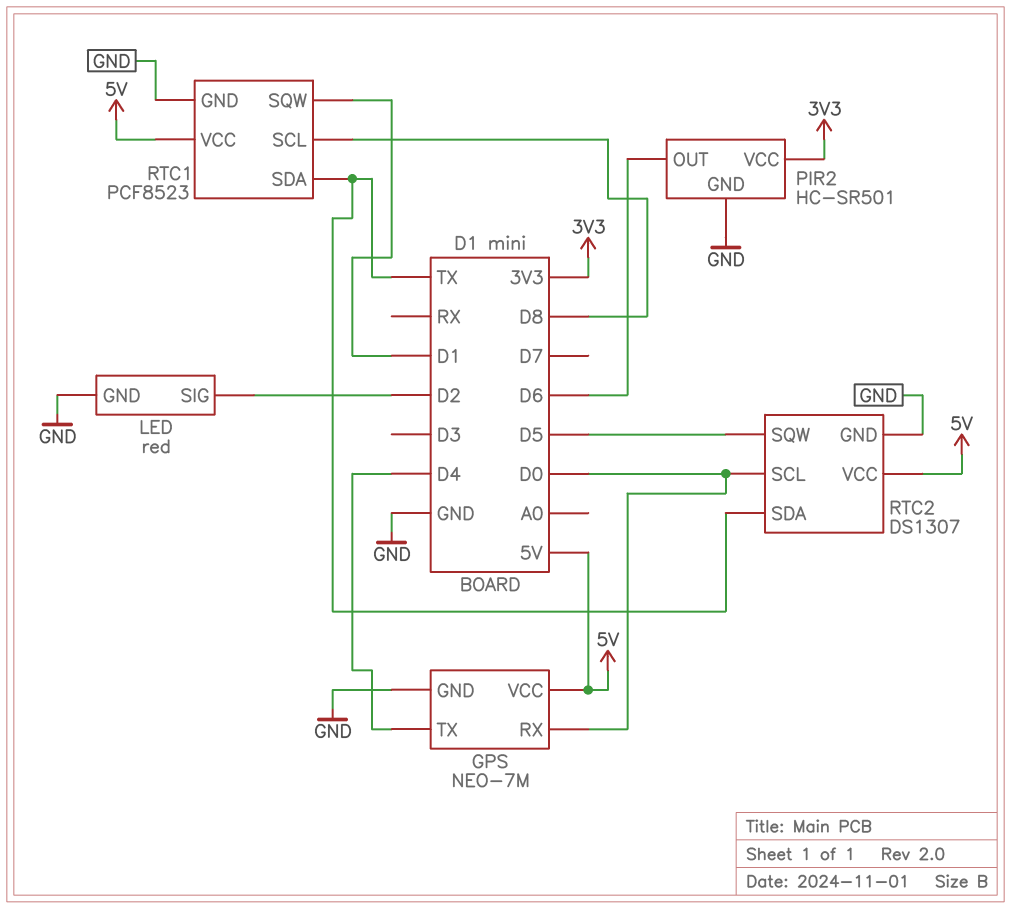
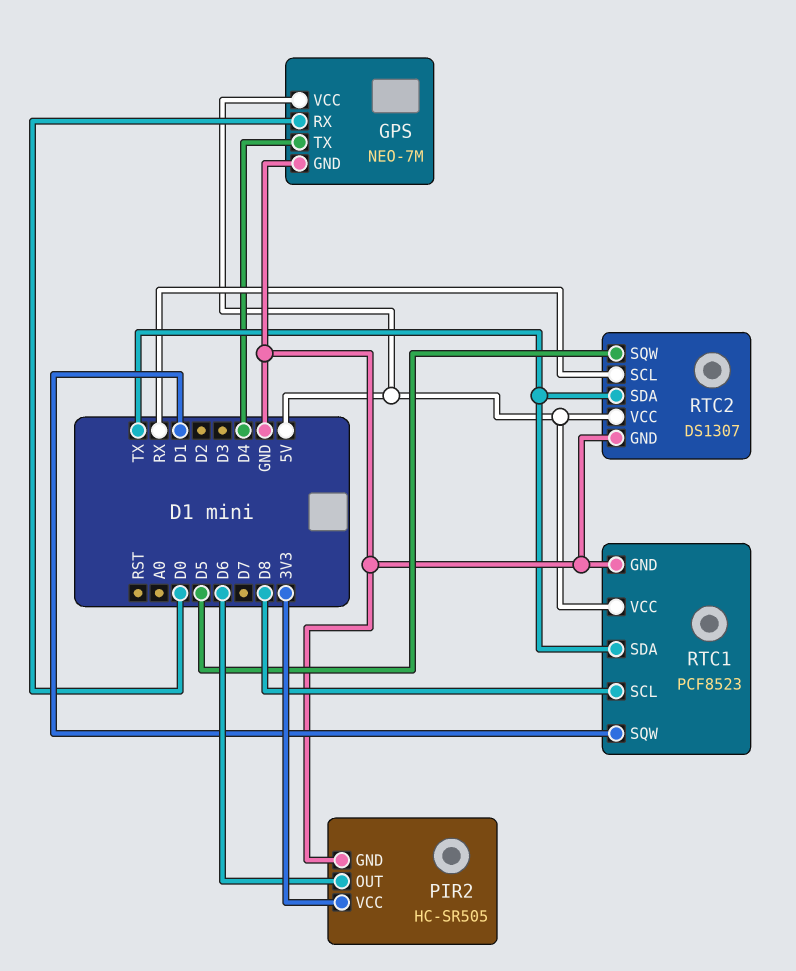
LED: red -> none
LED pin GND: GND -> none
LED pin SIG: D2 -> none
PIR2: HC-SR501 -> HC-SR505
RTC2 pin SCL: D0 -> RX

